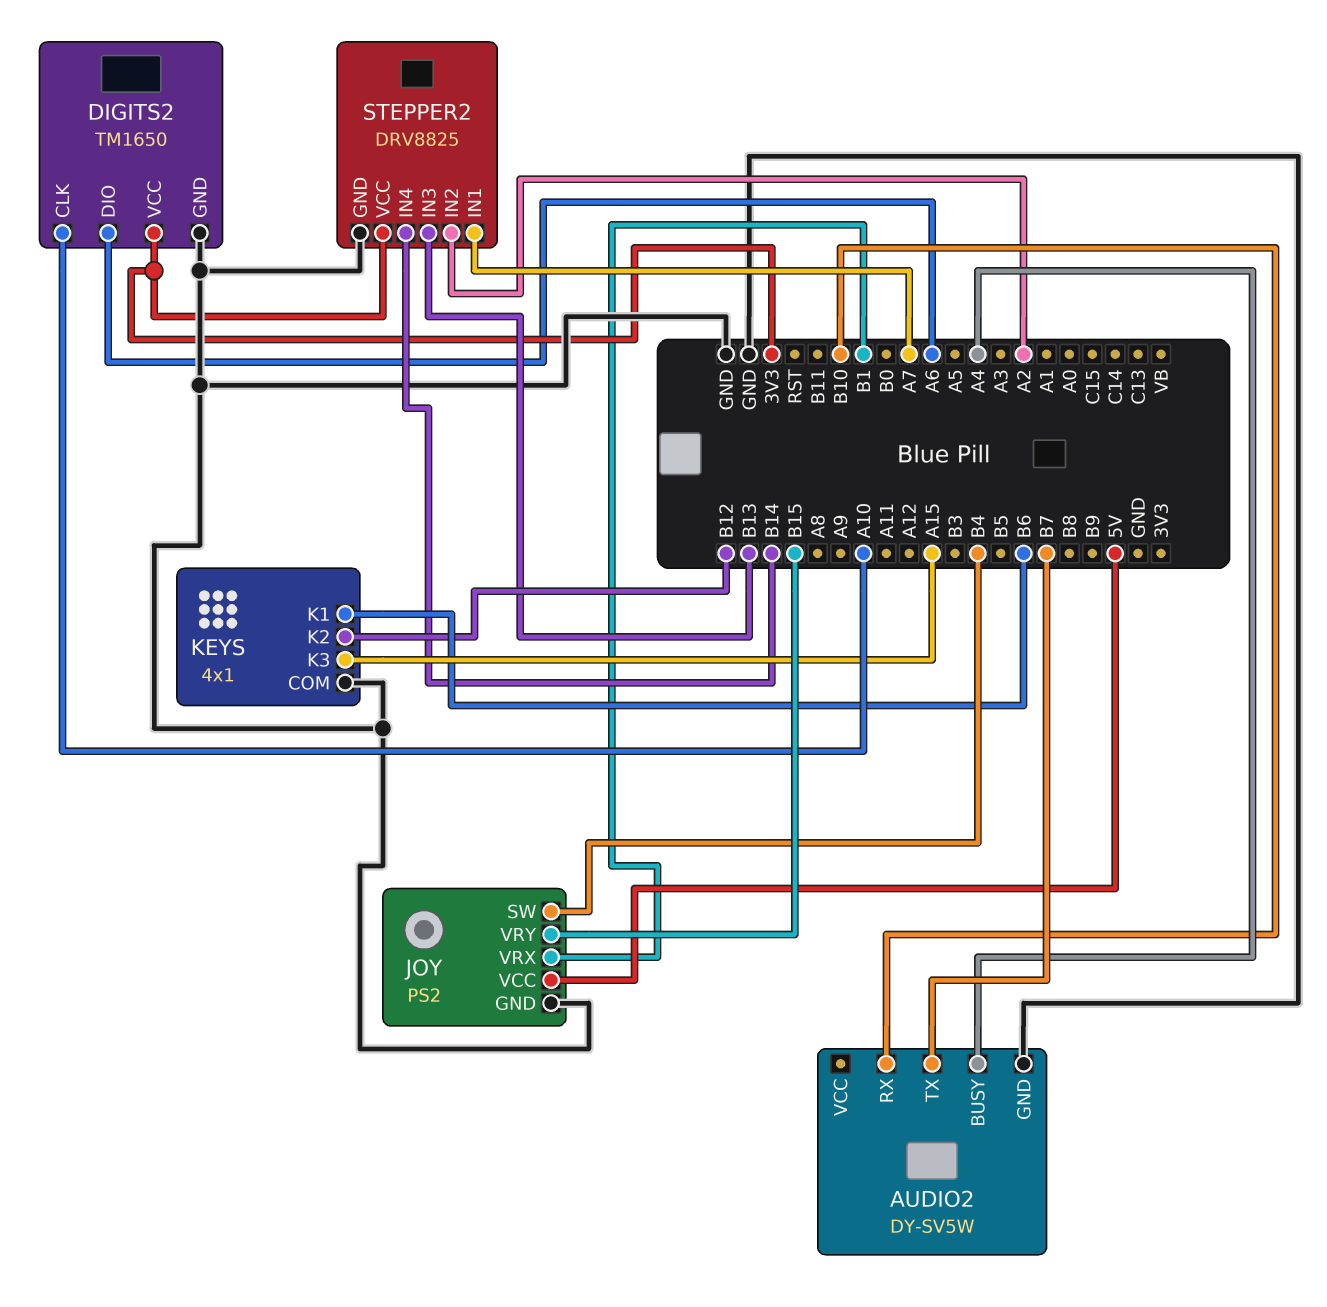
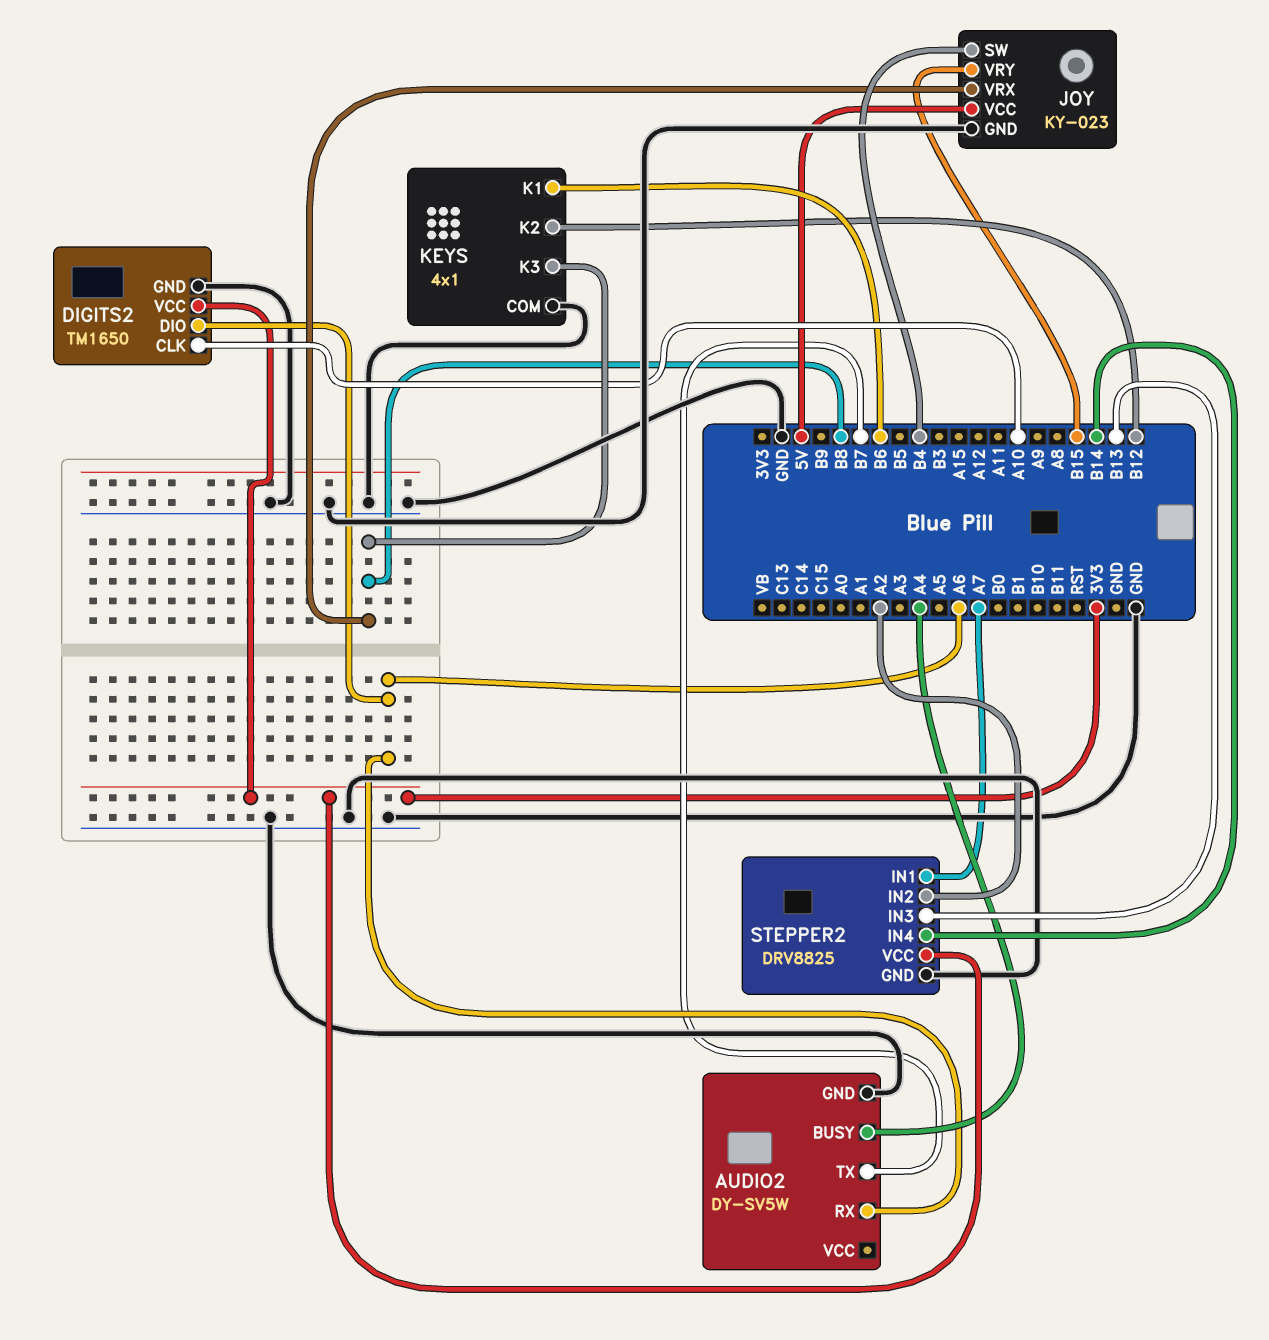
AUDIO2 pin RX: B10 -> A6
JOY: PS2 -> KY-023
JOY pin VRX: B1 -> B8
KEYS pin K3: A15 -> B8

